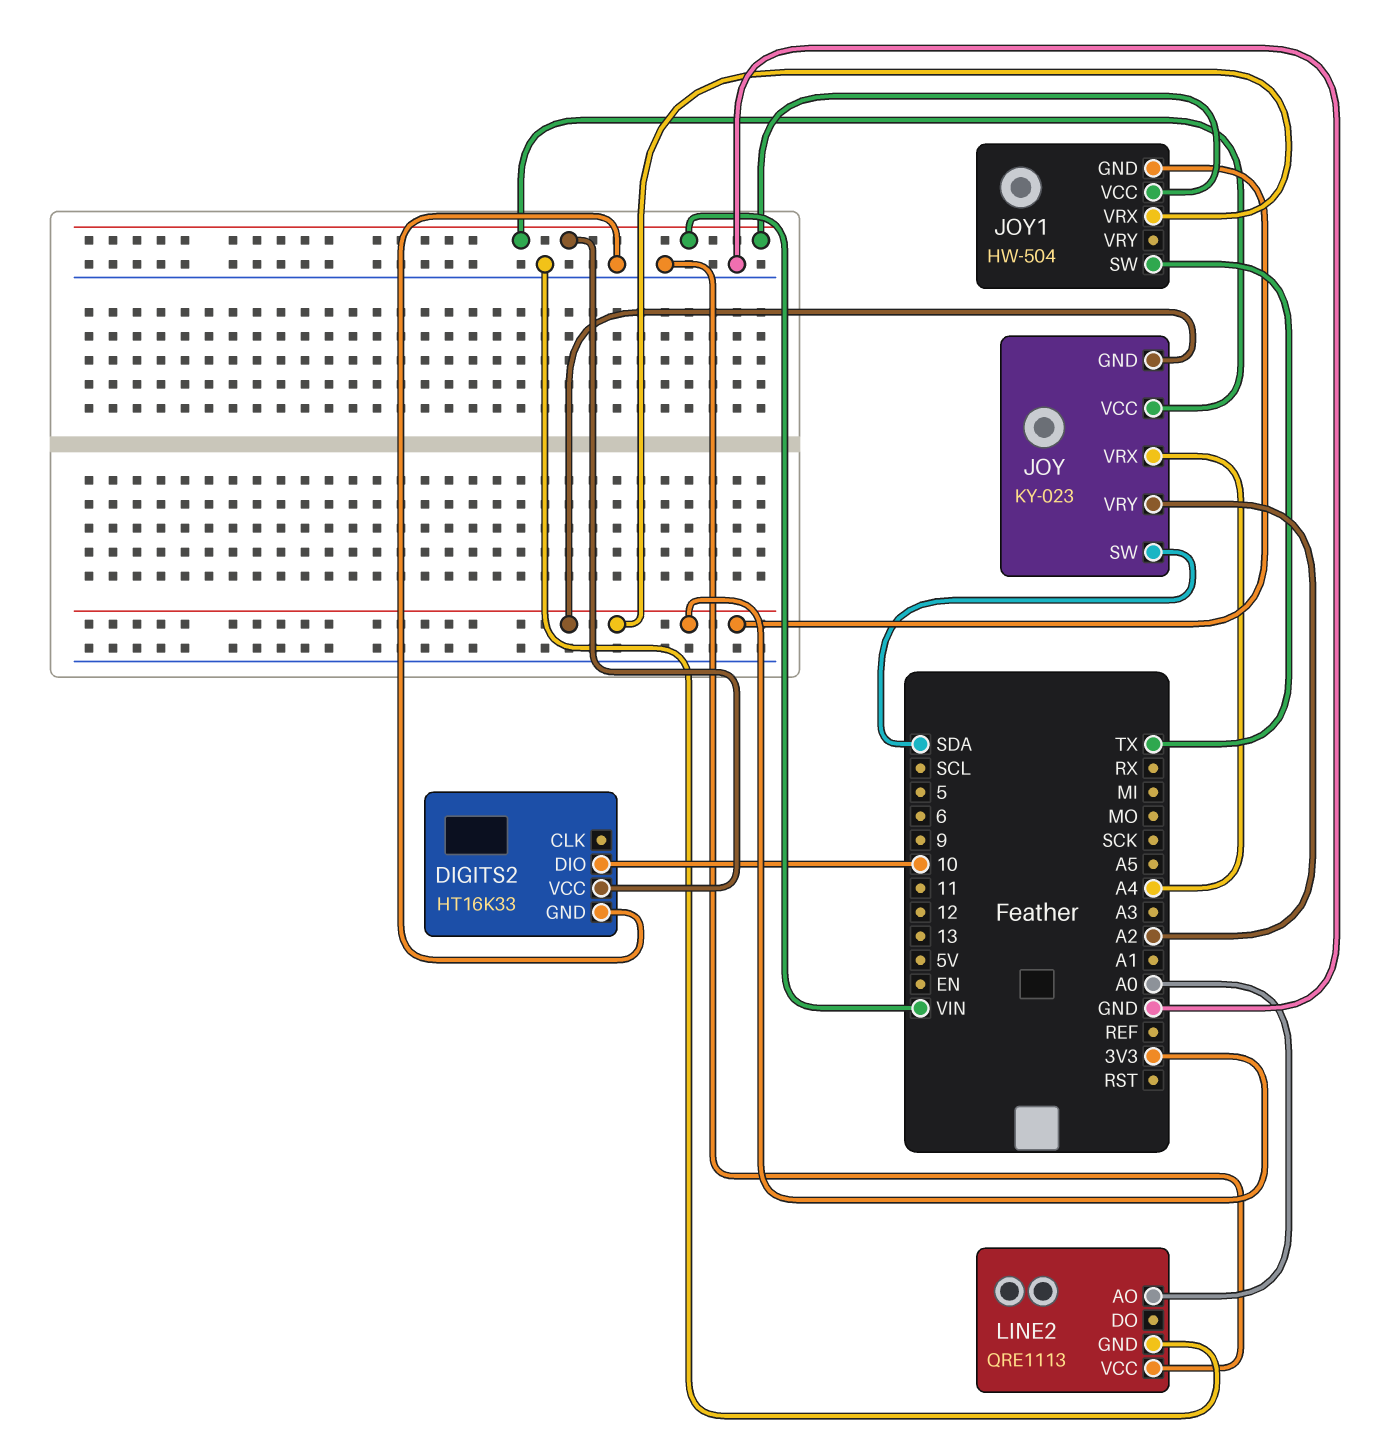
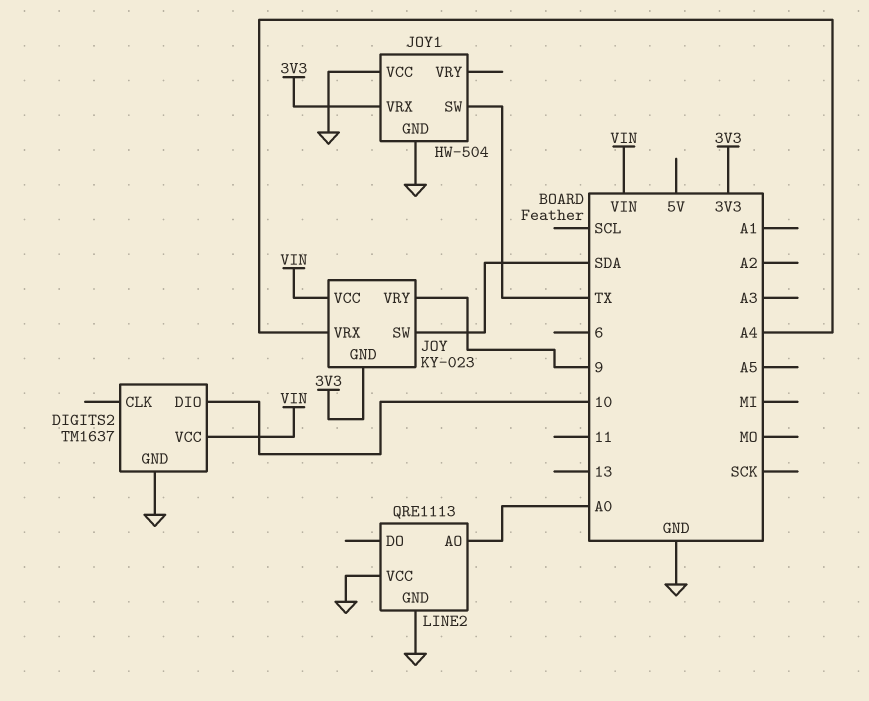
DIGITS2: HT16K33 -> TM1637
JOY pin VRY: A2 -> 9
JOY1 pin GND: 3V3 -> GND
JOY1 pin VCC: VIN -> GND

